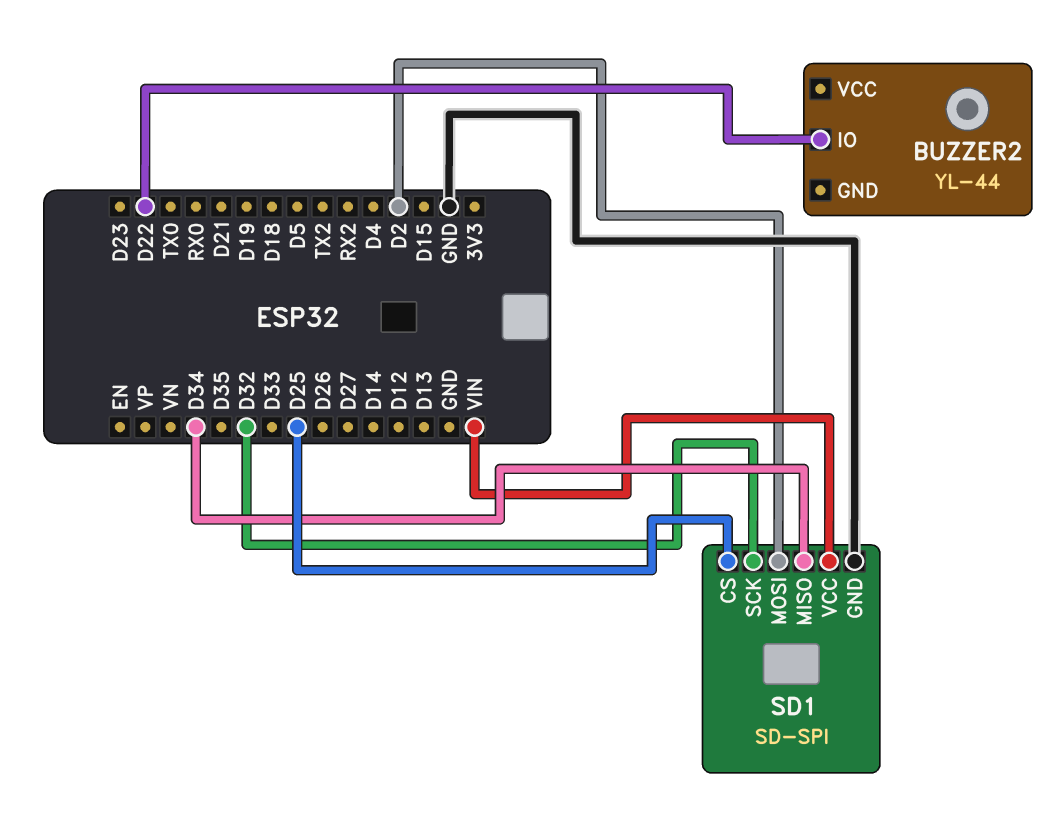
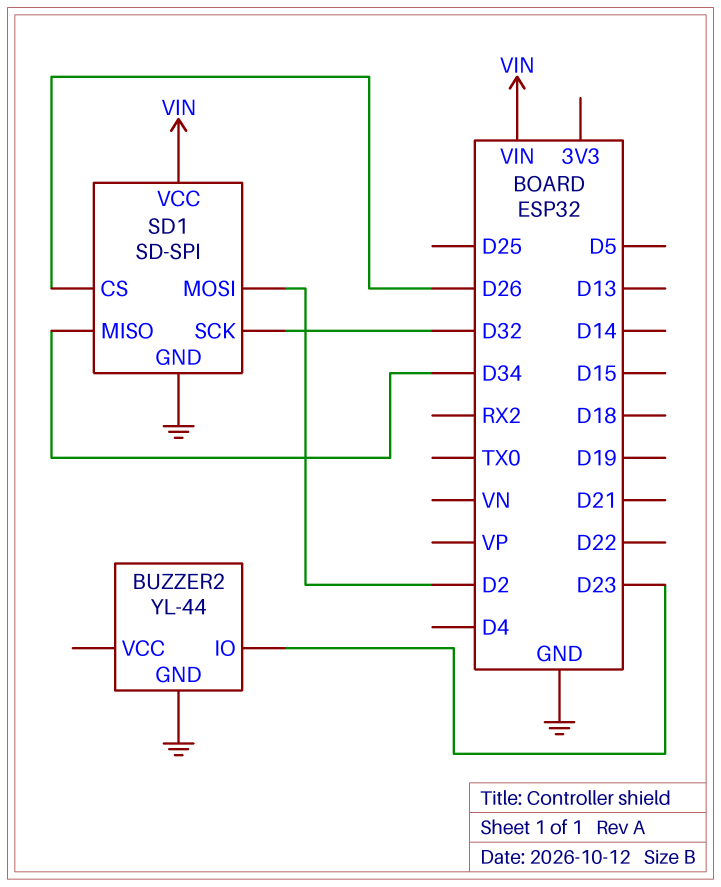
BUZZER2 pin GND: none -> GND
BUZZER2 pin IO: D22 -> D23
SD1 pin CS: D25 -> D26

